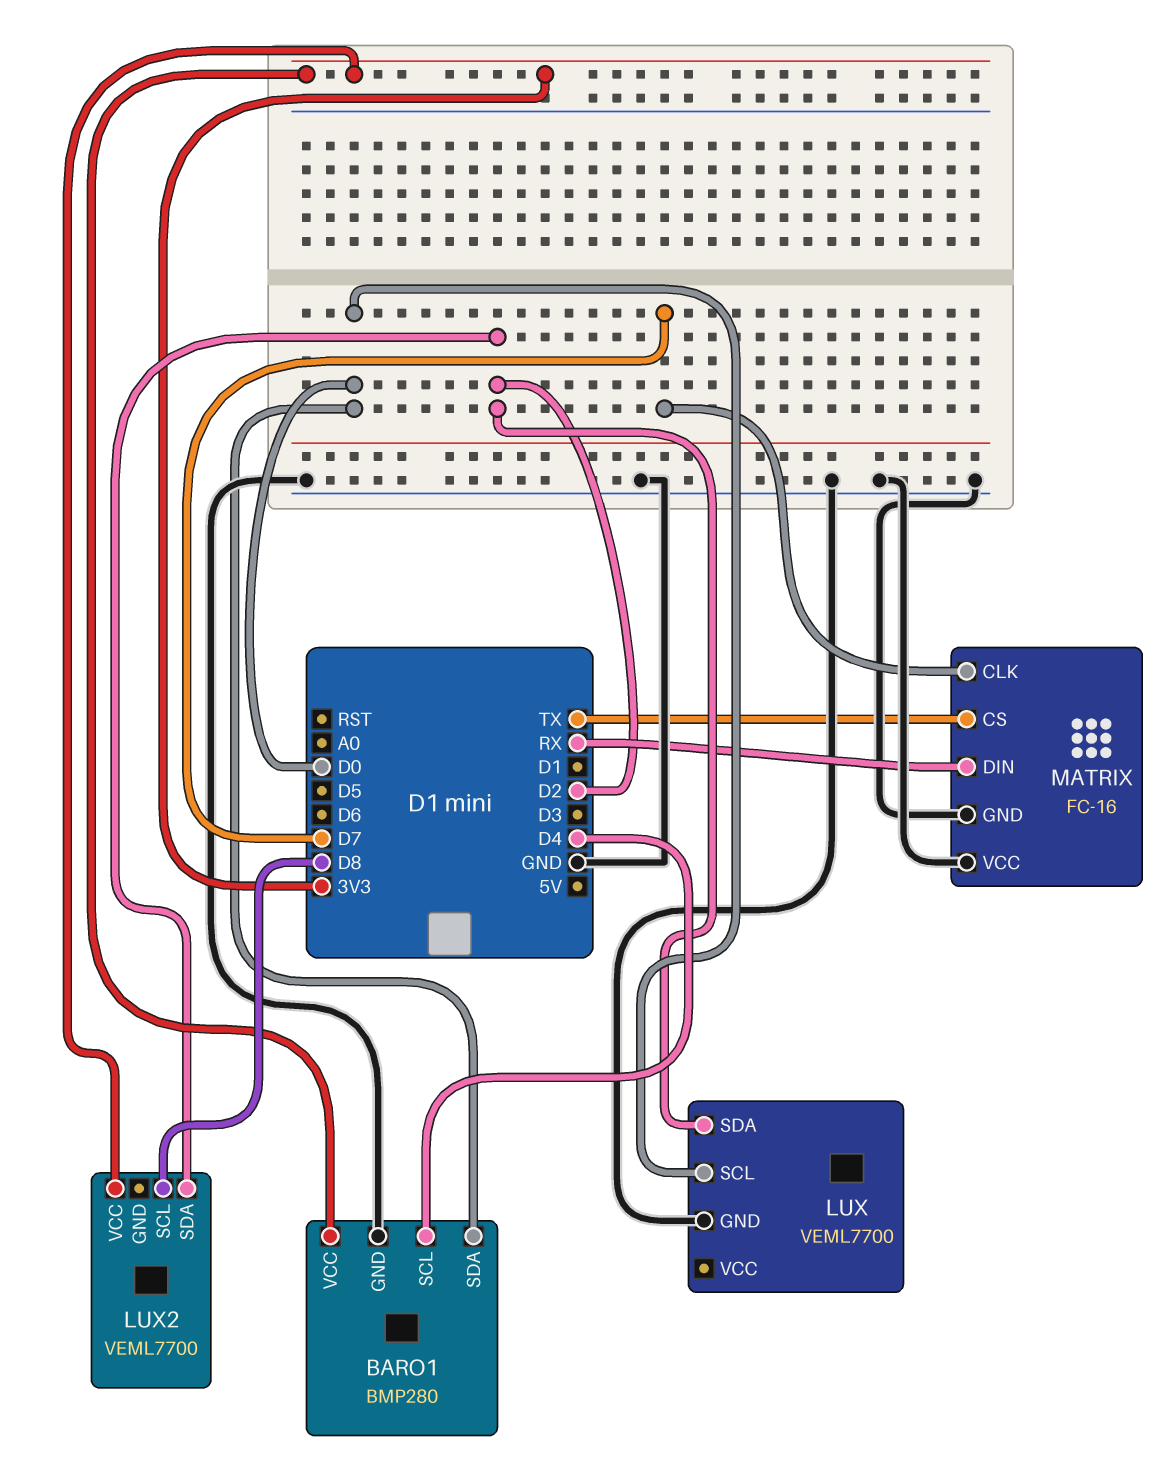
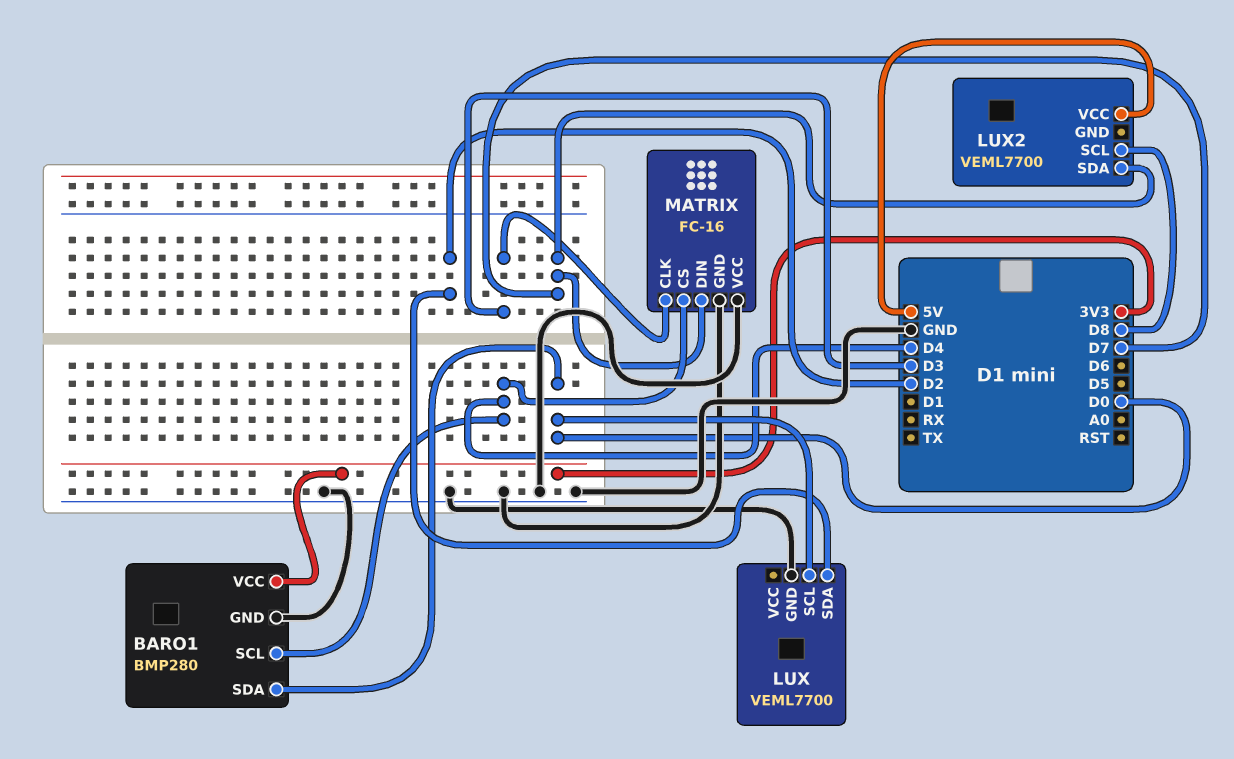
LUX2 pin SDA: D2 -> D7
LUX2 pin VCC: 3V3 -> 5V
MATRIX pin CLK: D7 -> D3
MATRIX pin CS: TX -> D4
MATRIX pin DIN: RX -> D7

